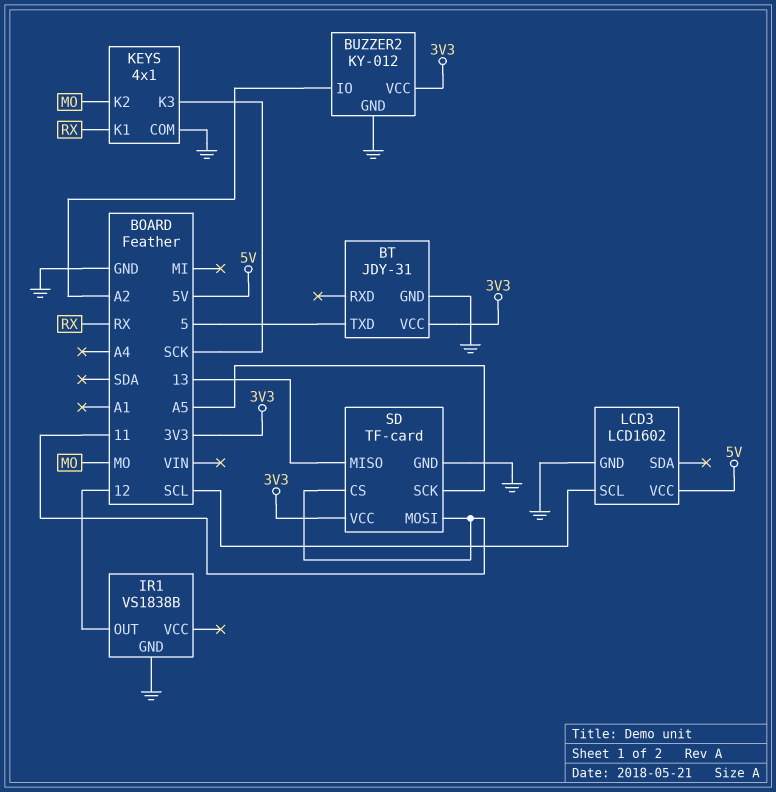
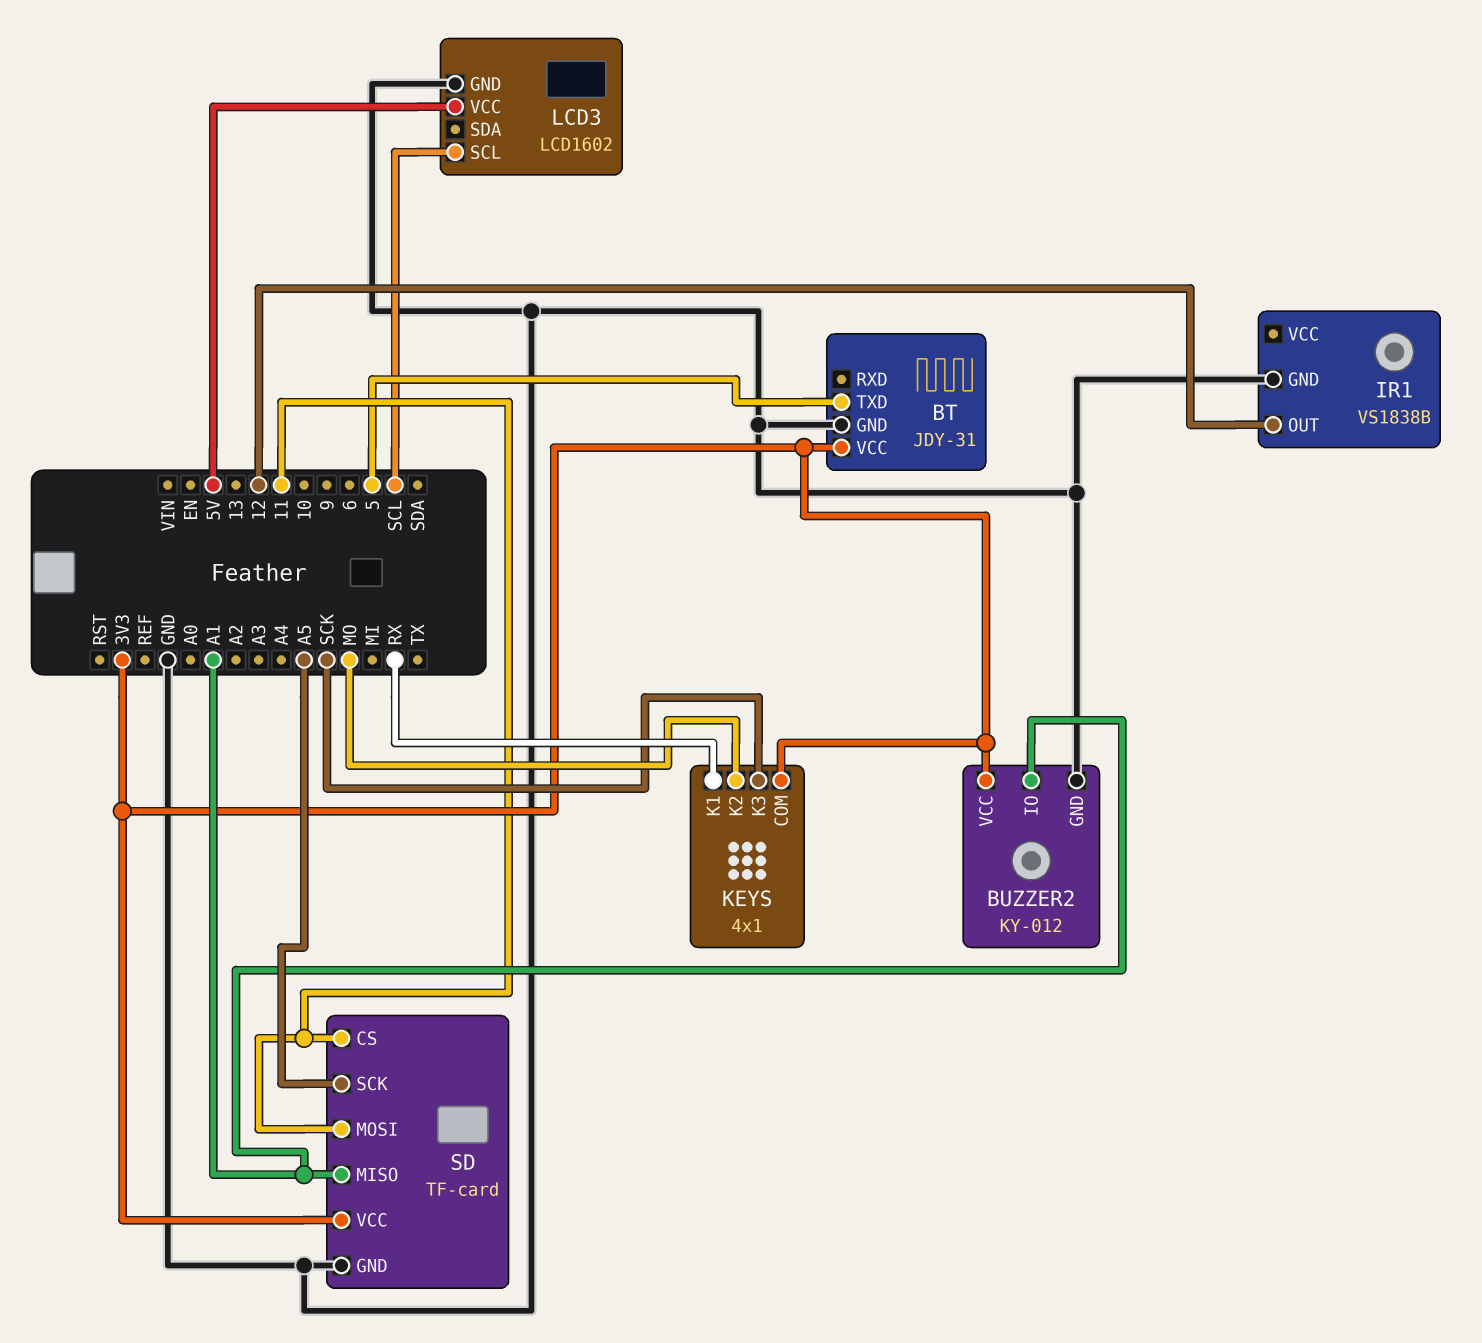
BUZZER2 pin IO: A2 -> A1
KEYS pin COM: GND -> 3V3
SD pin MISO: 13 -> A1

